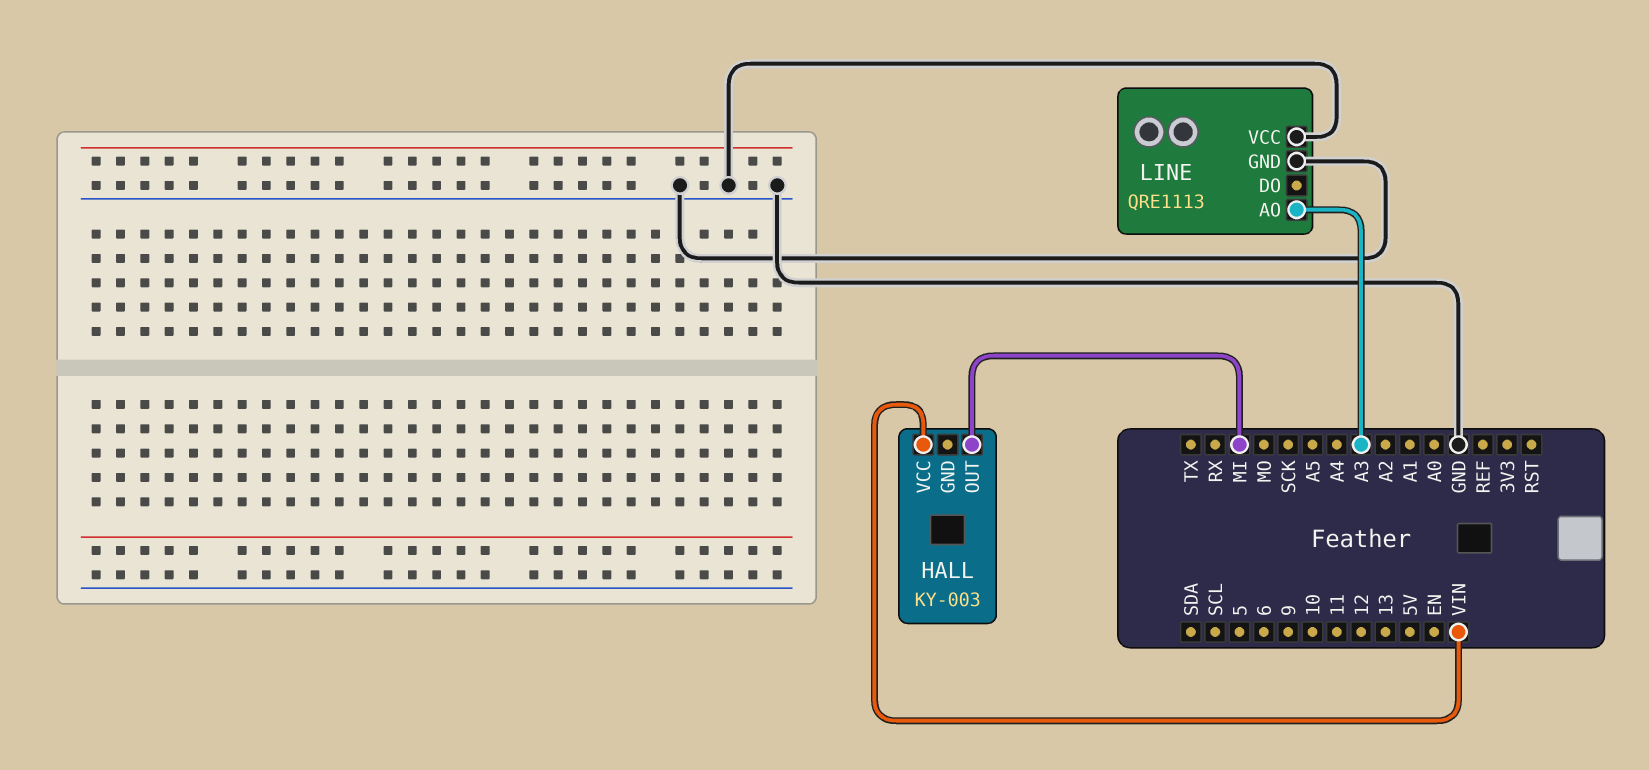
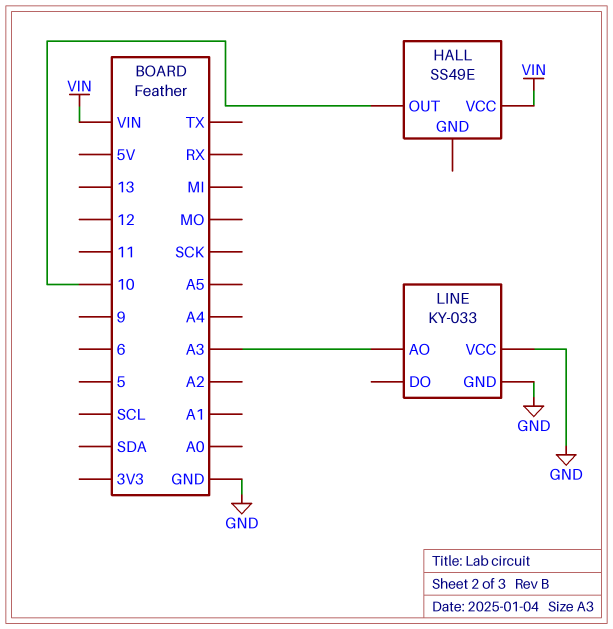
HALL: KY-003 -> SS49E
HALL pin OUT: MI -> 10
LINE: QRE1113 -> KY-033

